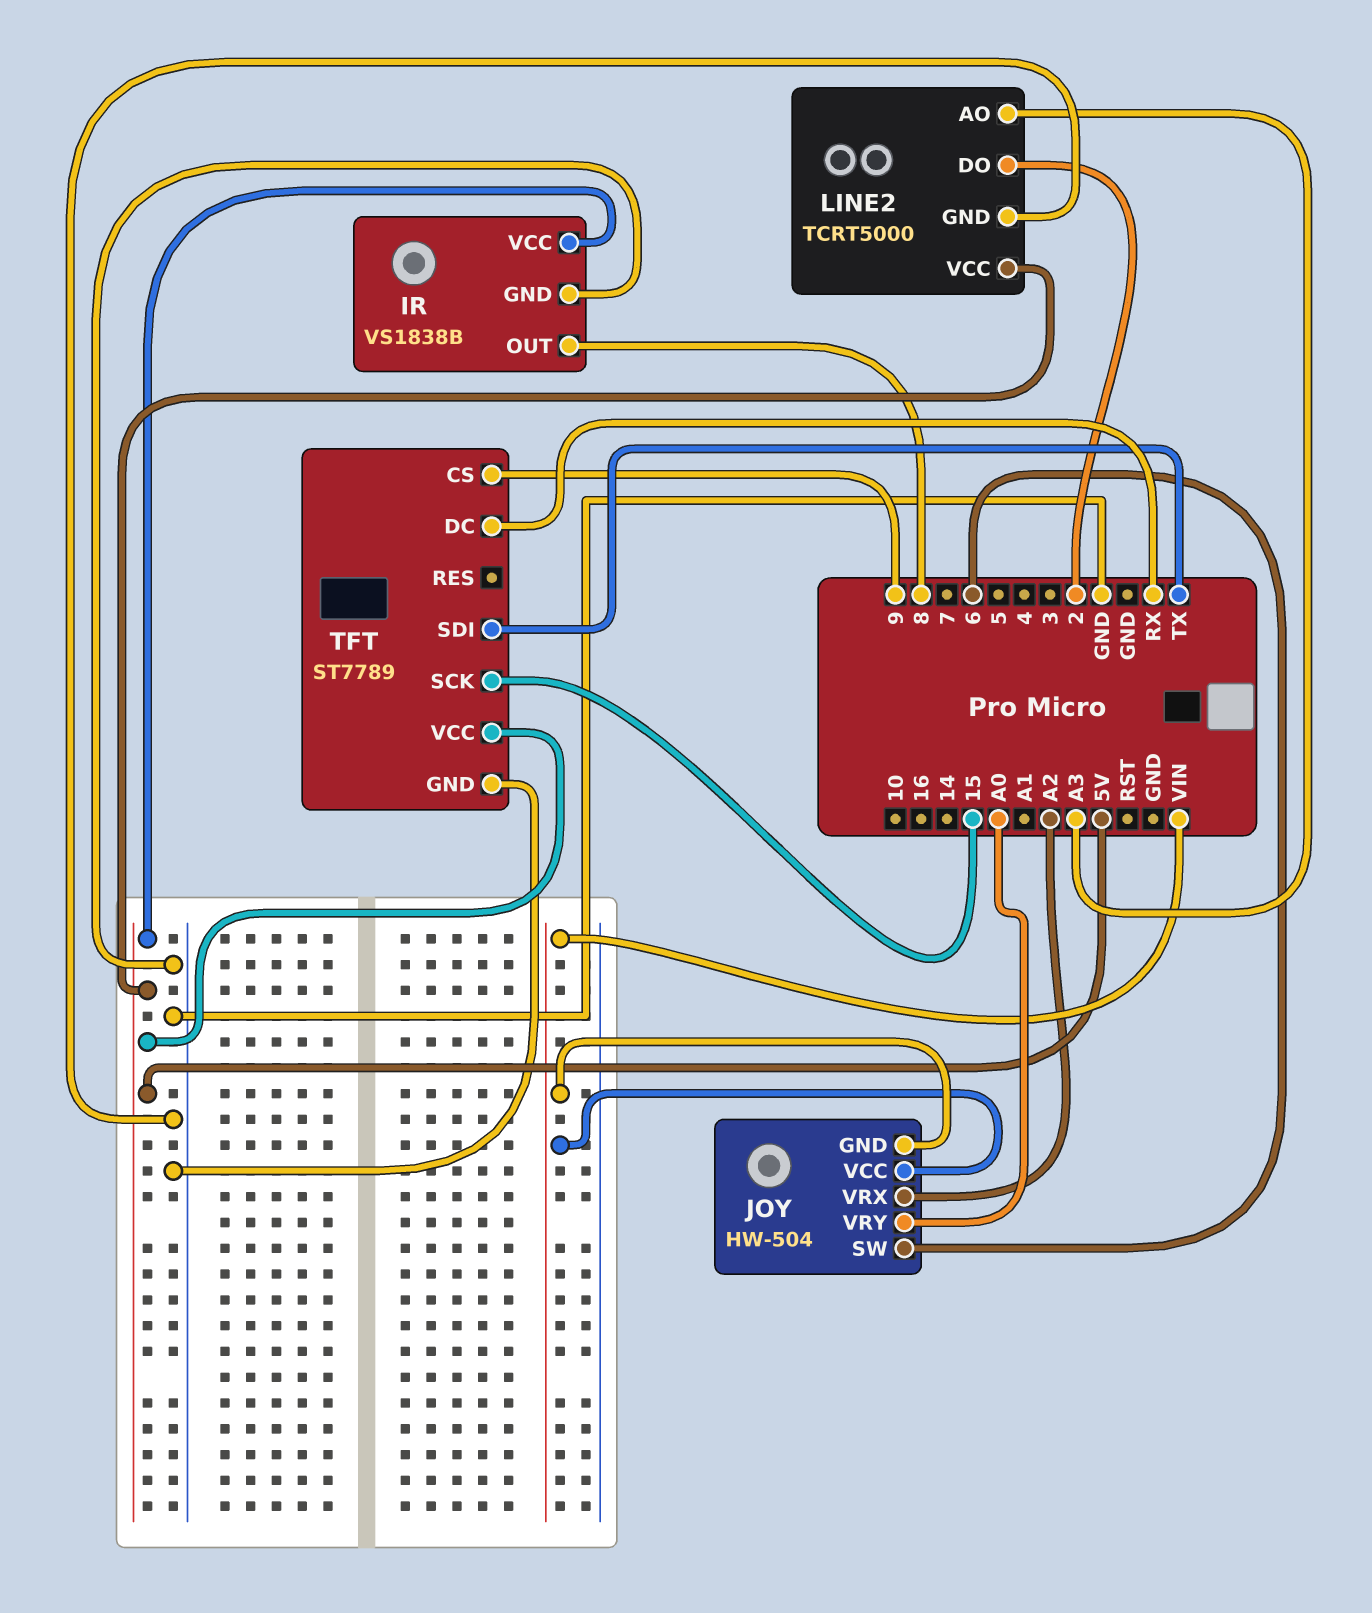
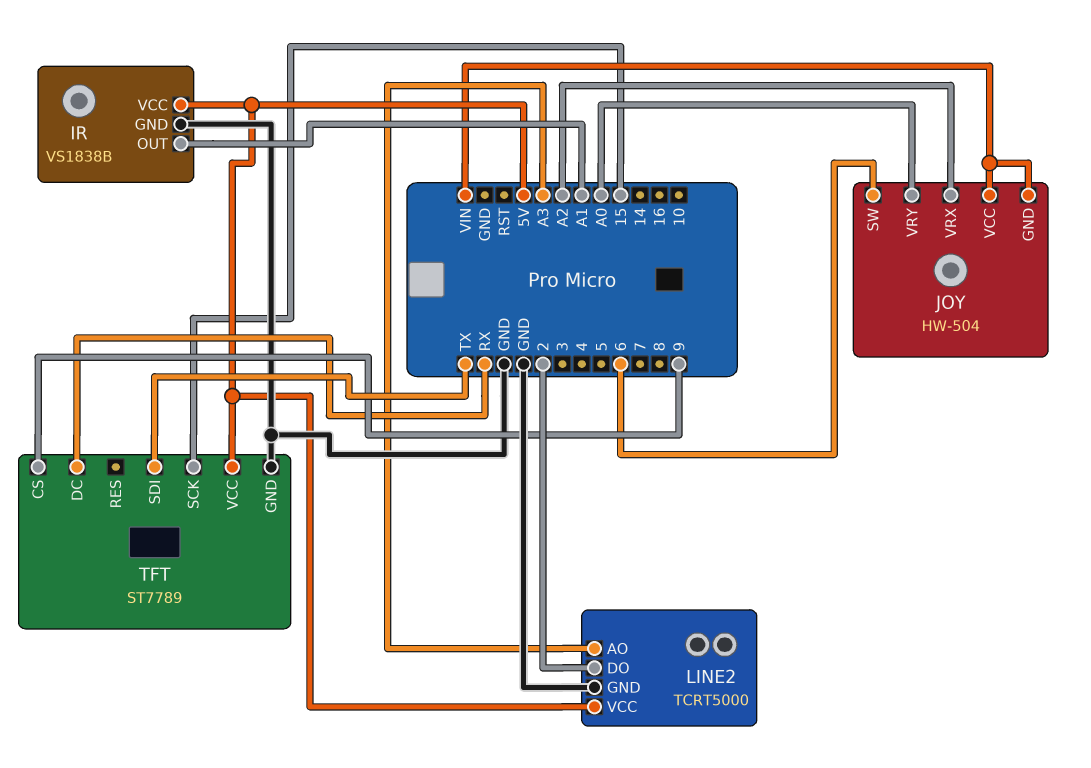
IR pin OUT: 8 -> A1

